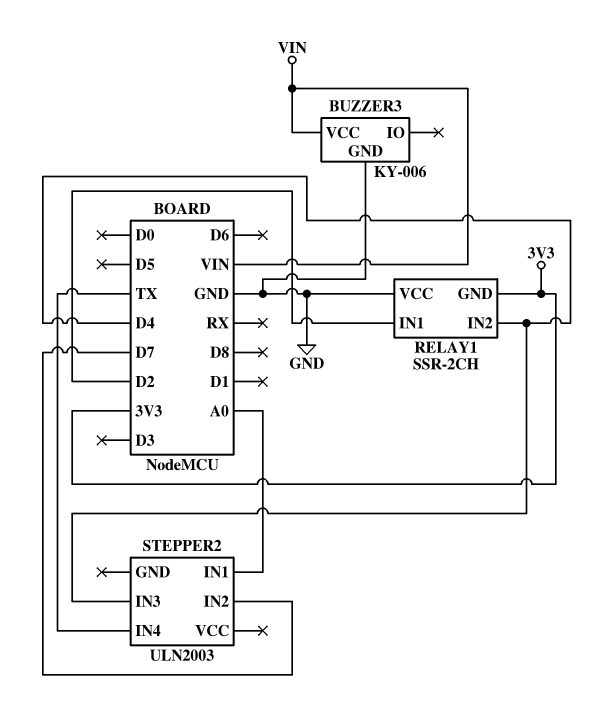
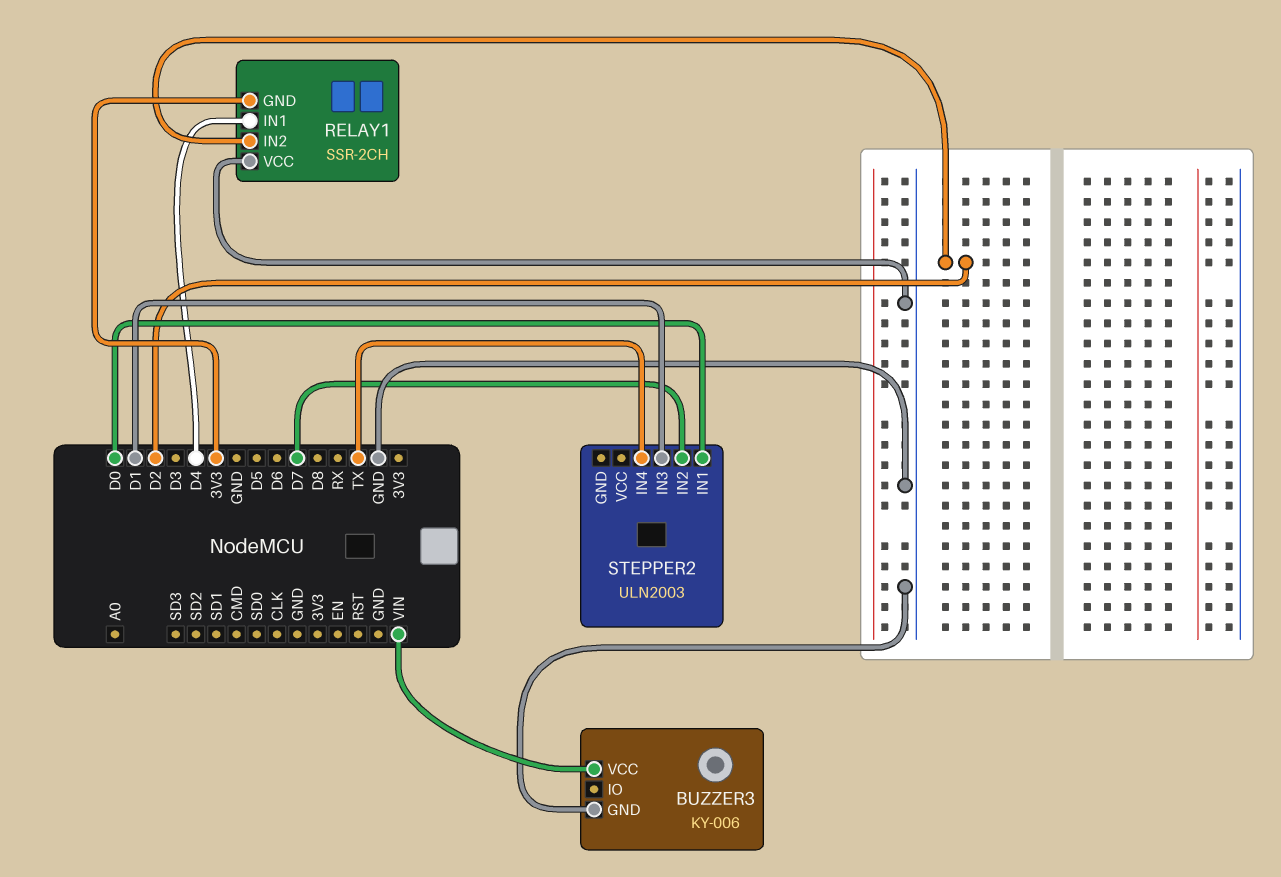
RELAY1 pin IN1: D2 -> D4
RELAY1 pin IN2: D4 -> D2
STEPPER2 pin IN1: A0 -> D0
STEPPER2 pin IN3: D4 -> D1

